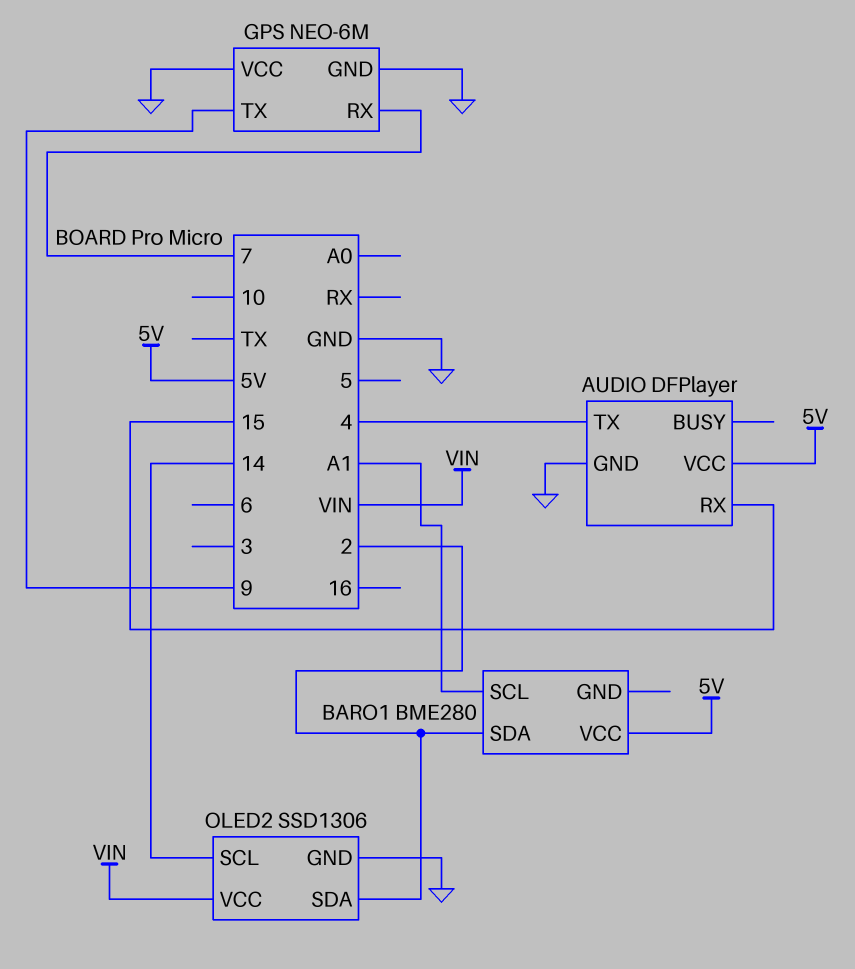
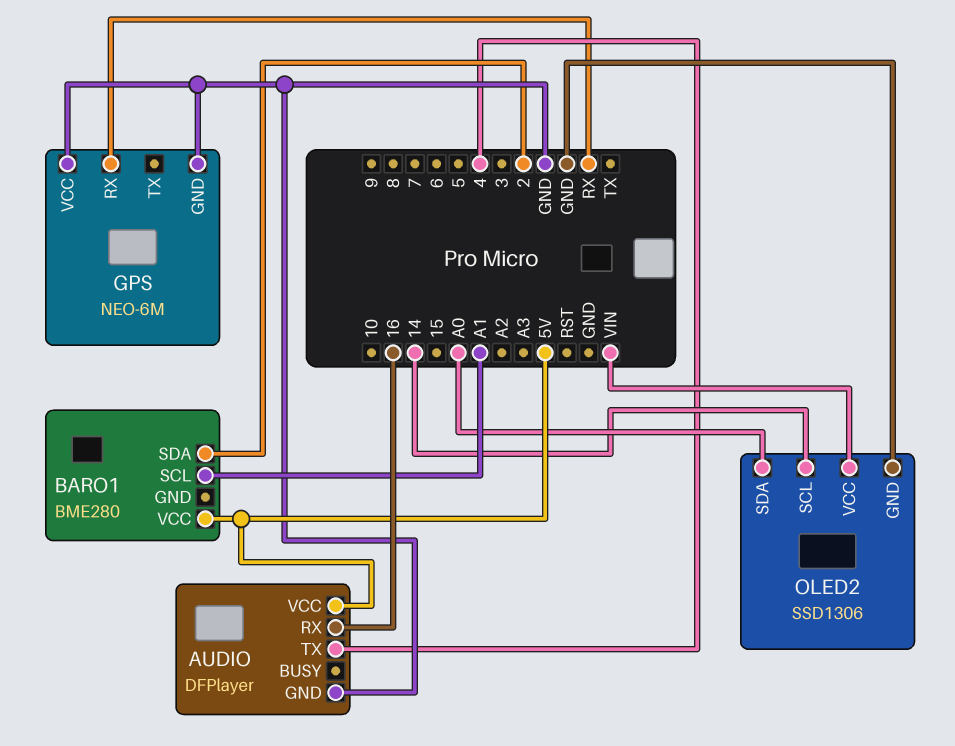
AUDIO pin RX: 15 -> 16
GPS pin RX: 7 -> RX
GPS pin TX: 9 -> none
OLED2 pin SDA: 2 -> A0

